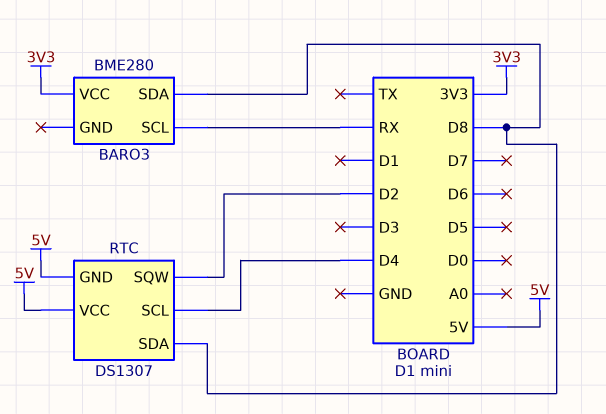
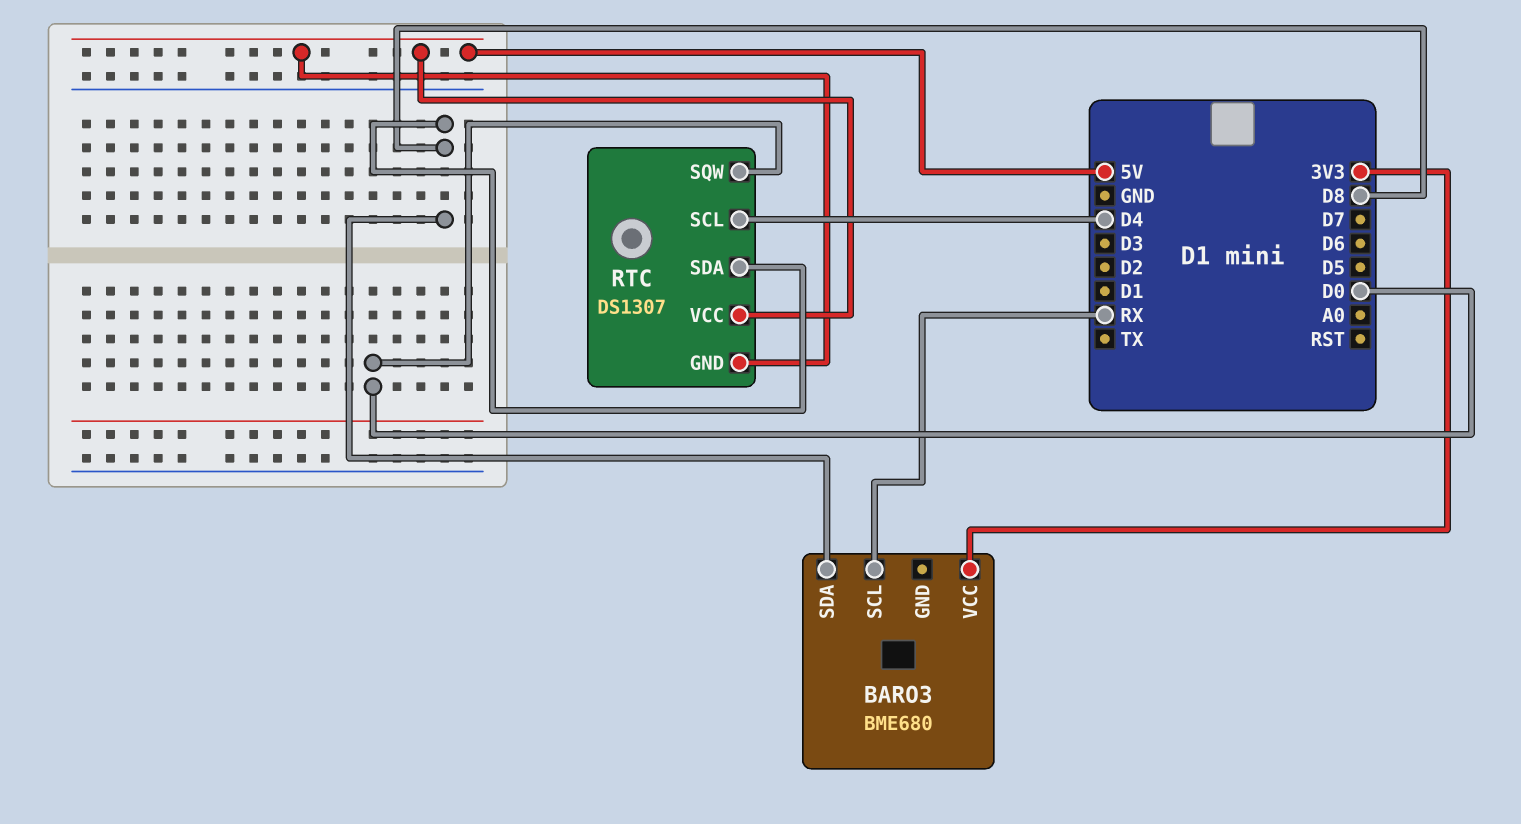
BARO3: BME280 -> BME680
RTC pin SQW: D2 -> D0

